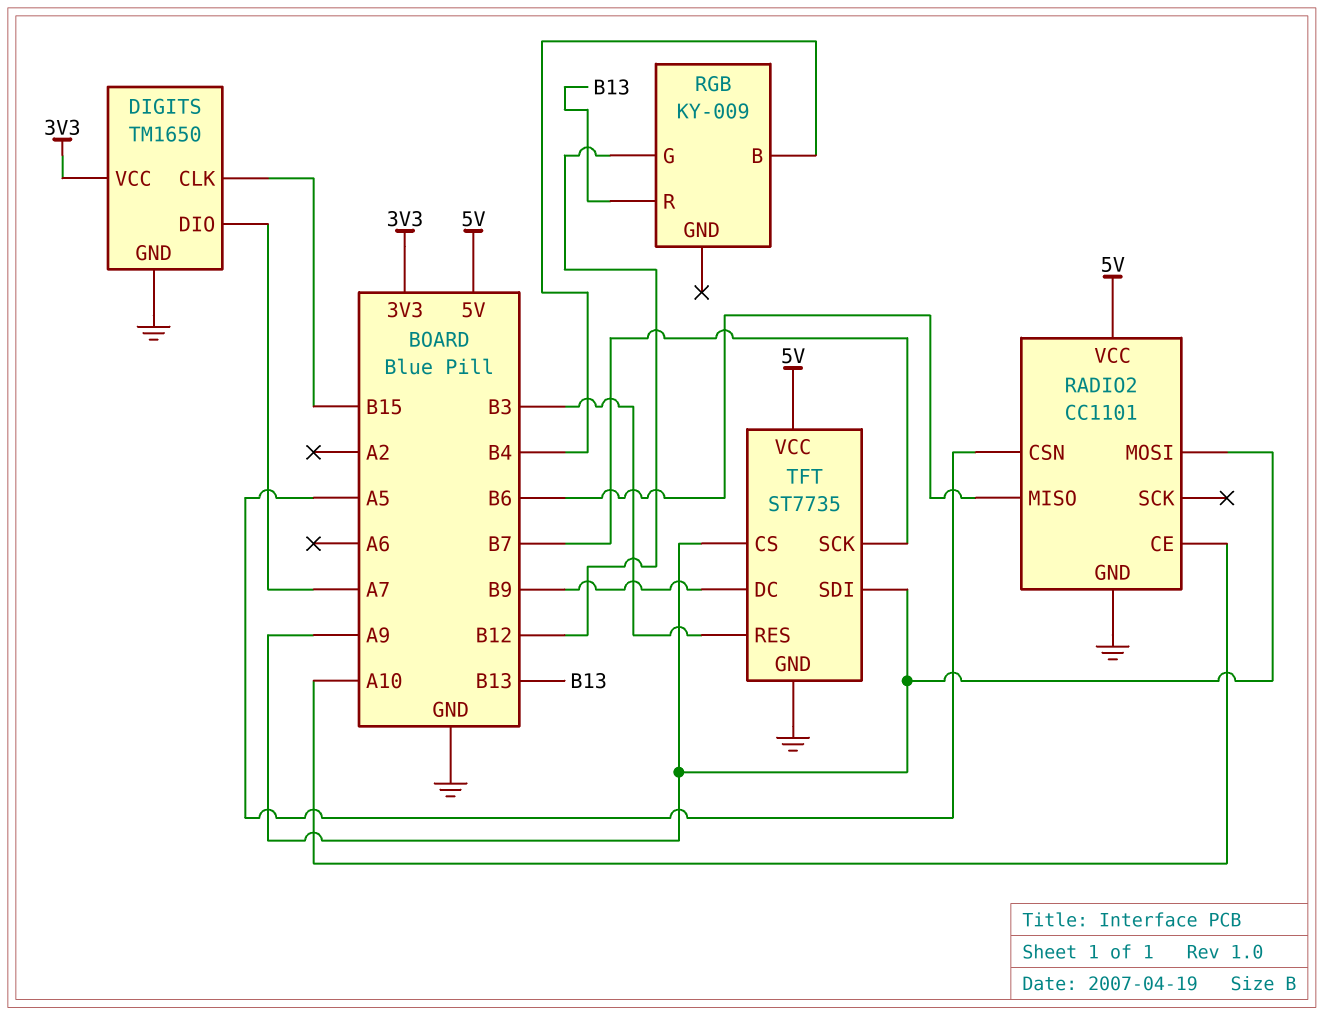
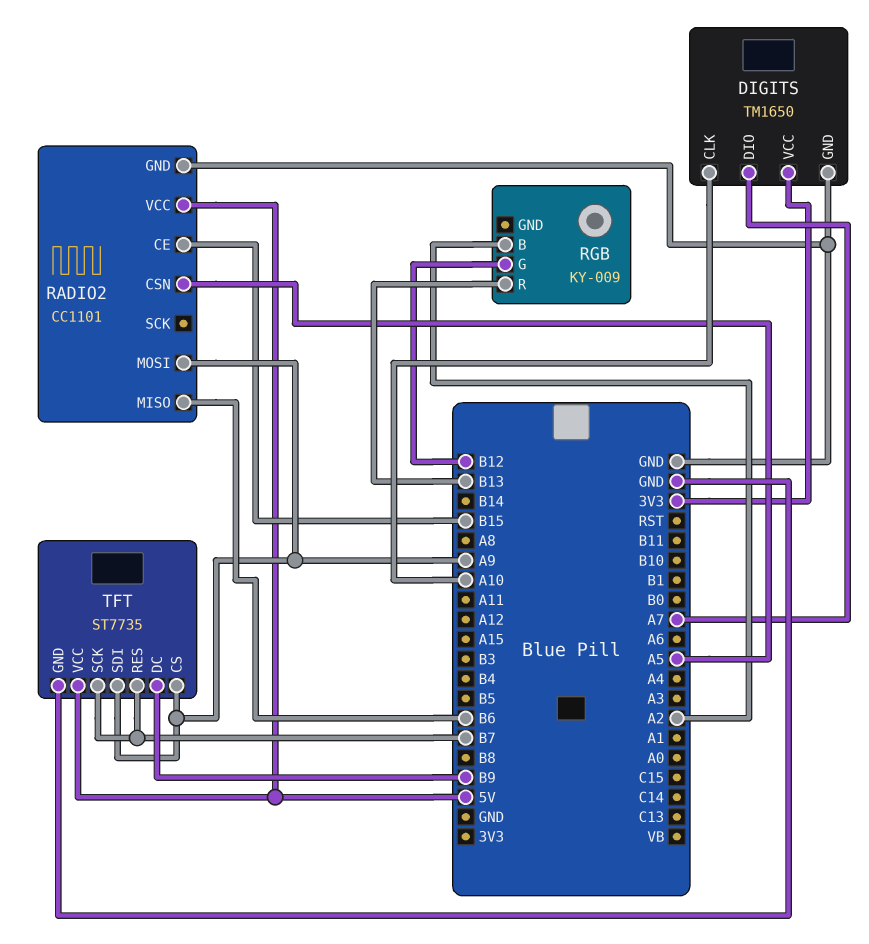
DIGITS pin CLK: B15 -> A10
RADIO2 pin CE: A10 -> B15
RGB pin B: B4 -> A2
TFT pin RES: B3 -> B7

